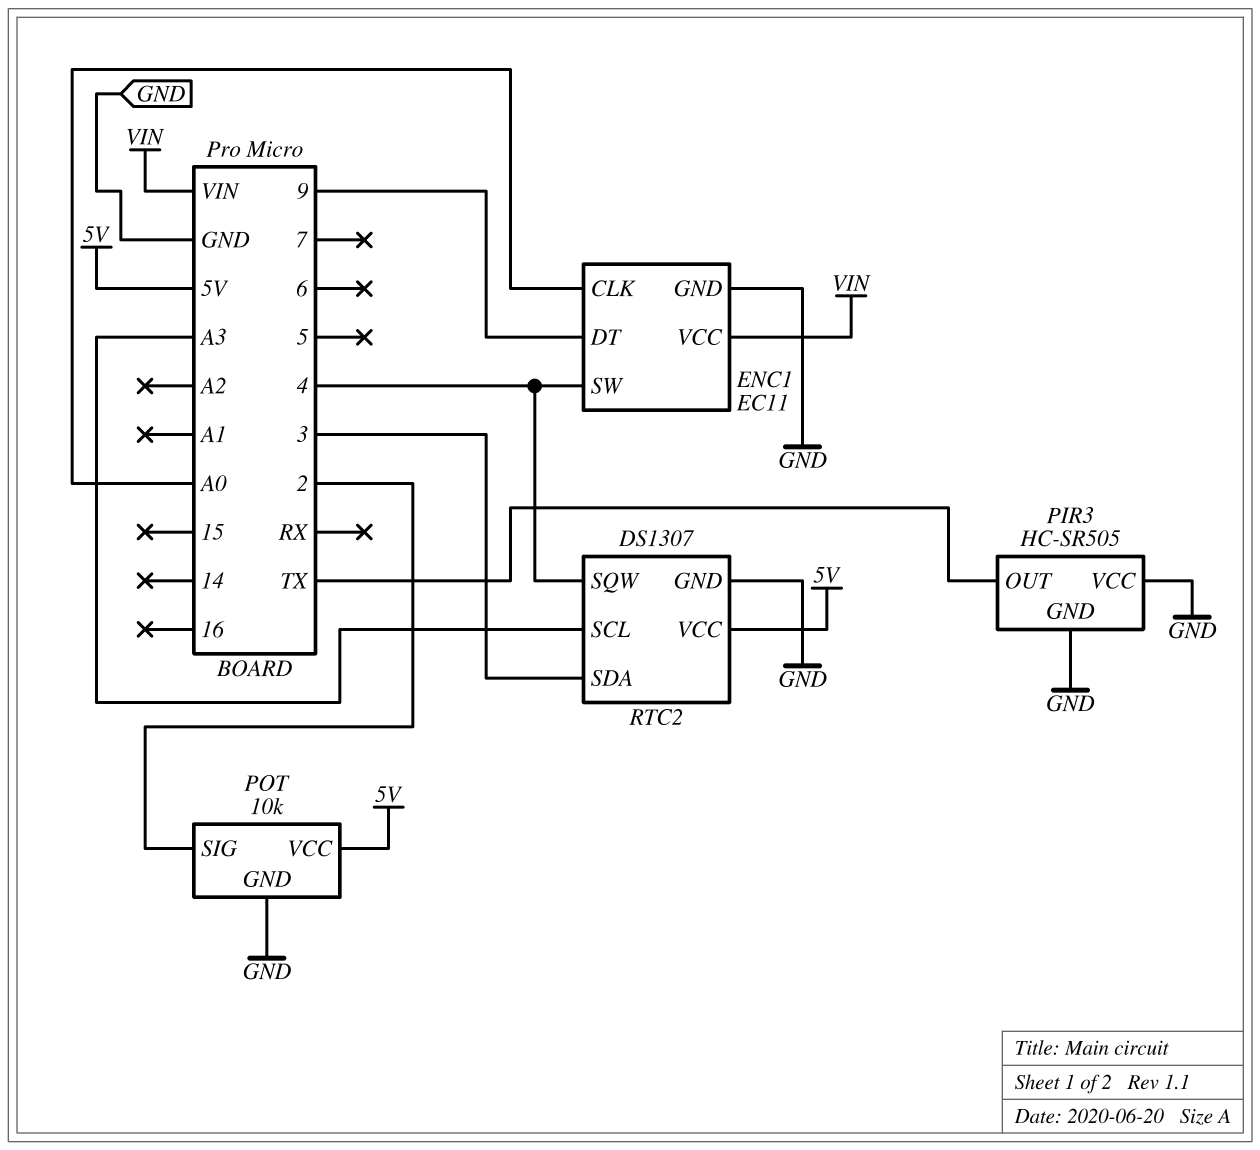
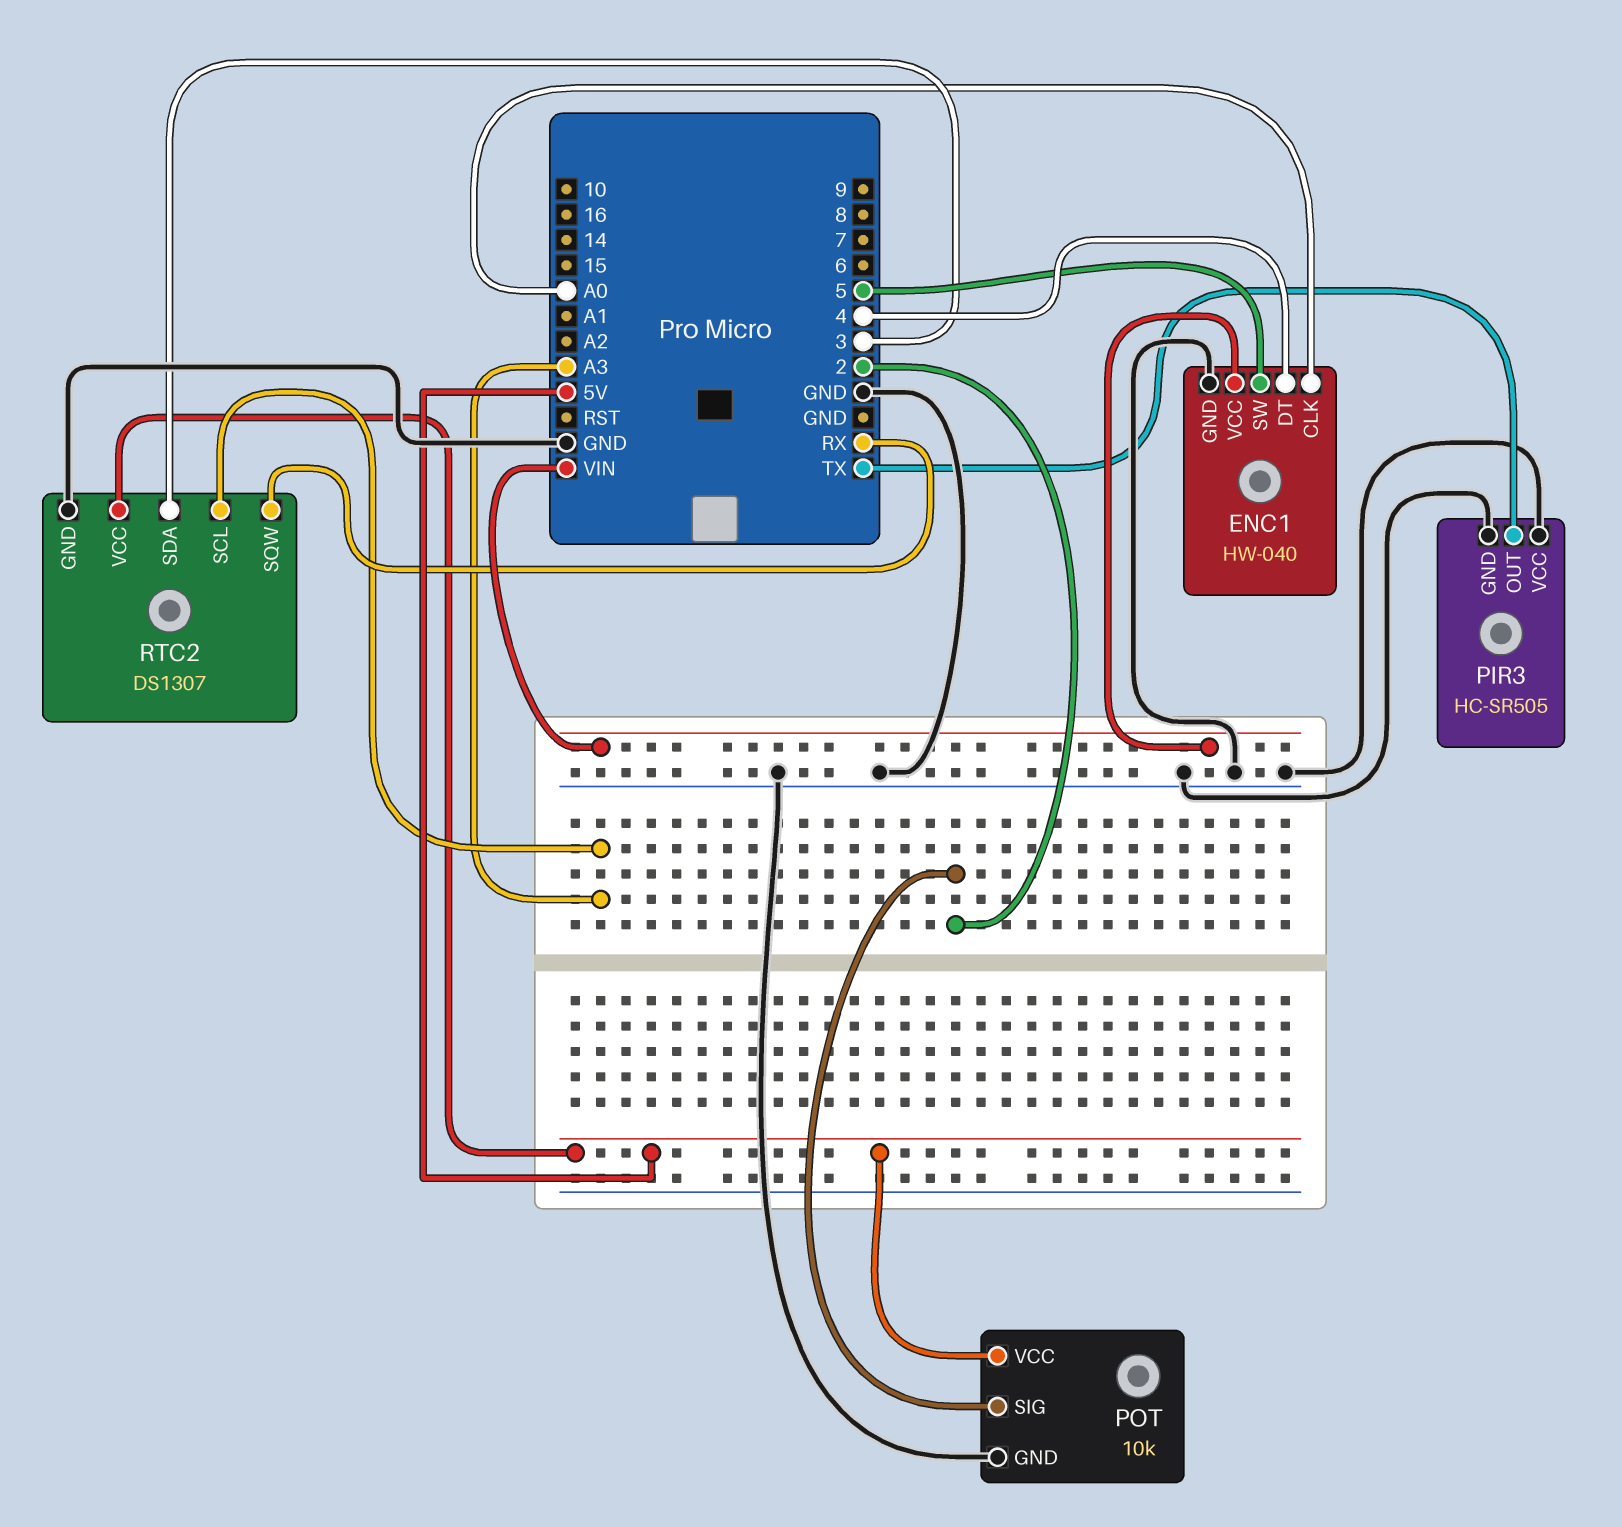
ENC1: EC11 -> HW-040
ENC1 pin DT: 9 -> 4
ENC1 pin SW: 4 -> 5
RTC2 pin SQW: 4 -> RX

